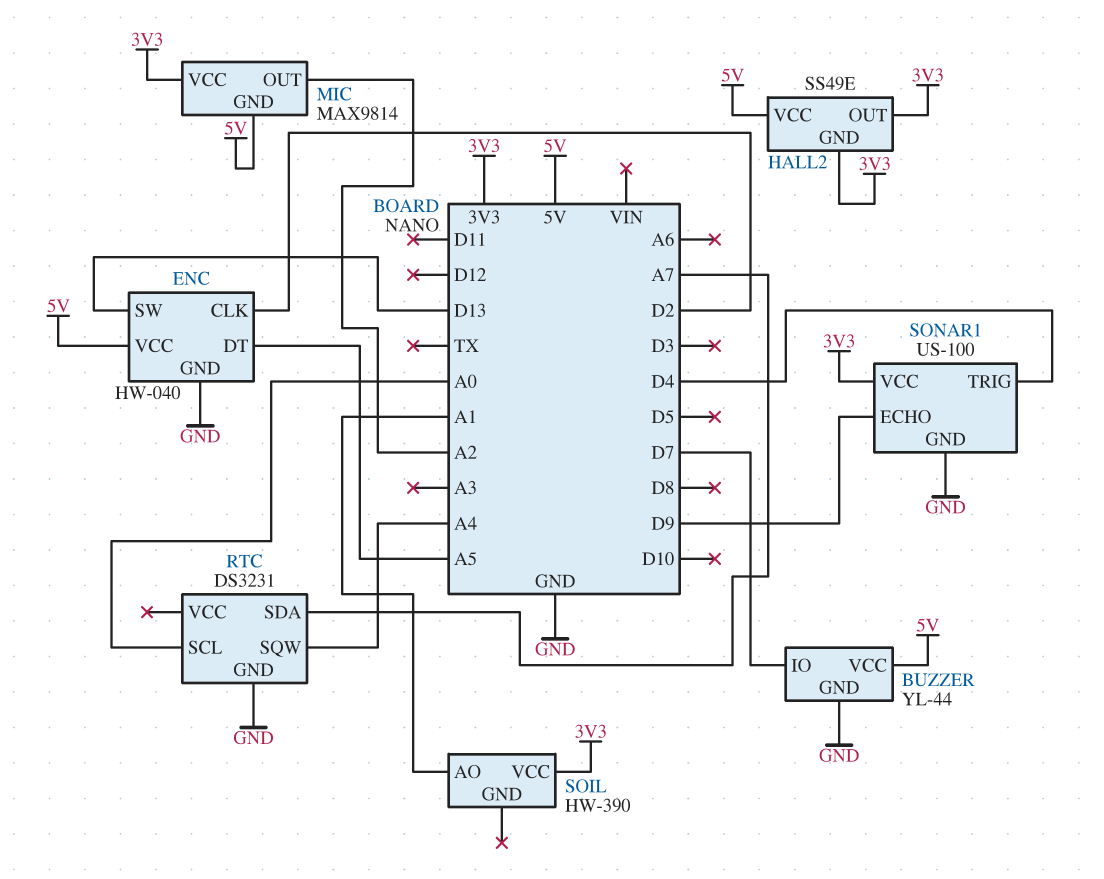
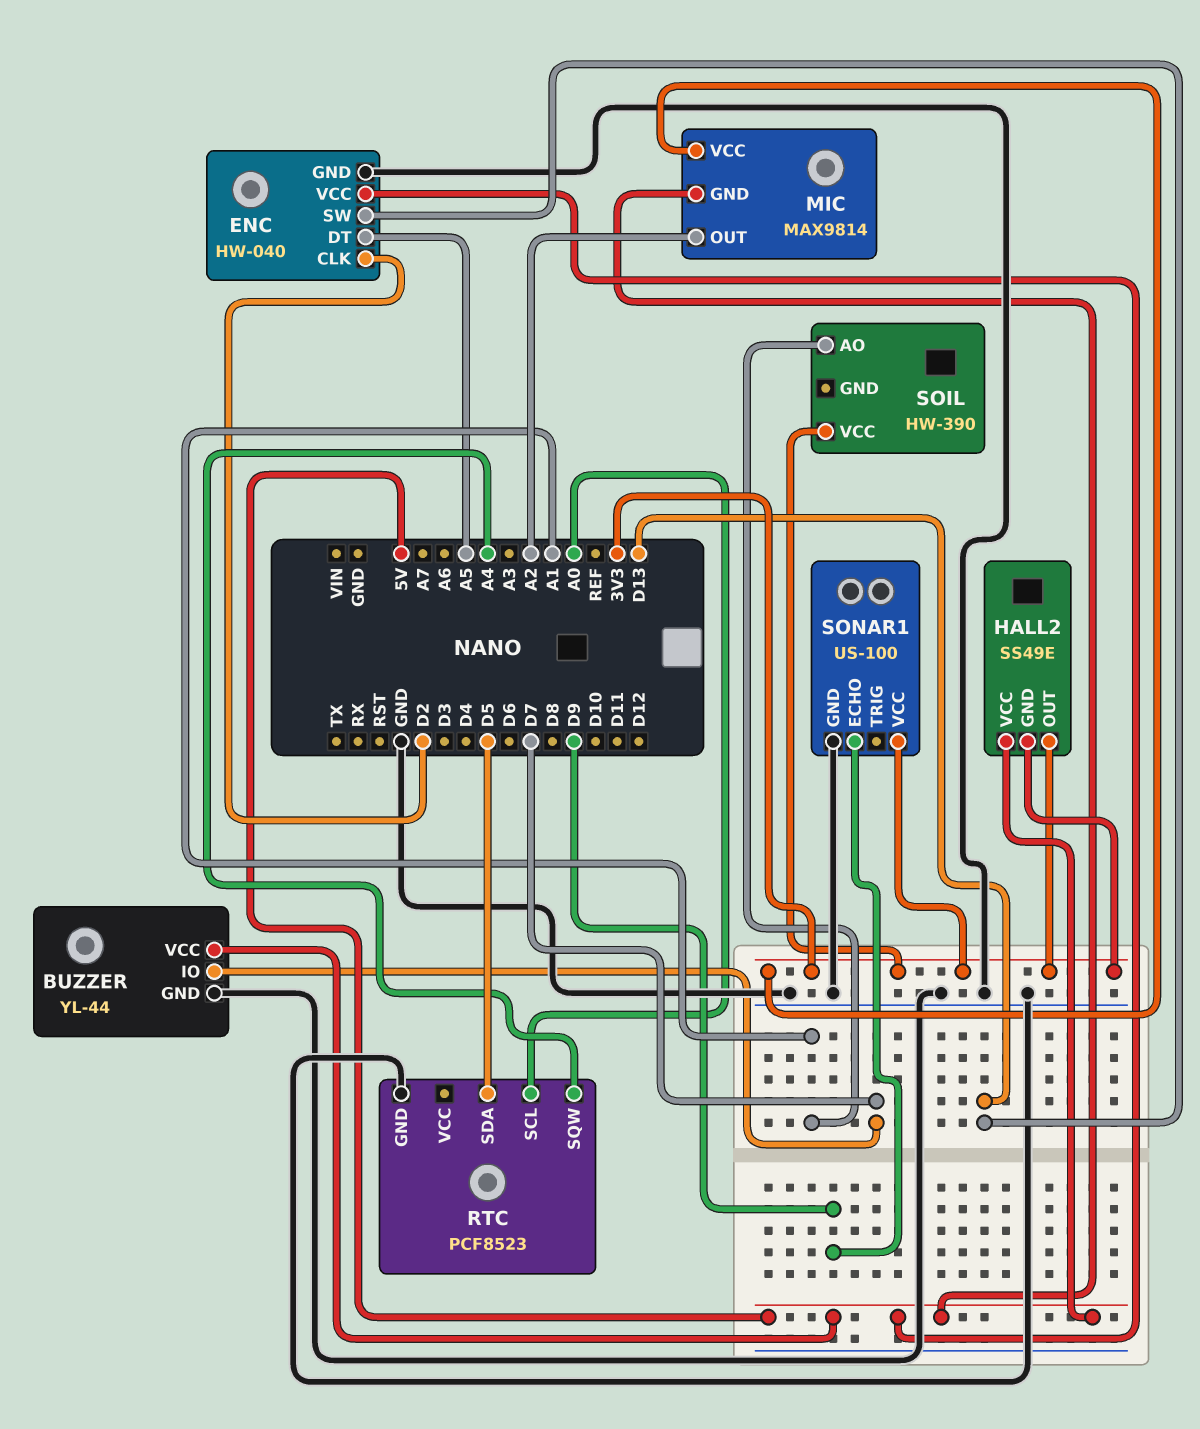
RTC: DS3231 -> PCF8523
RTC pin SDA: A7 -> D5
SONAR1 pin TRIG: D4 -> none

